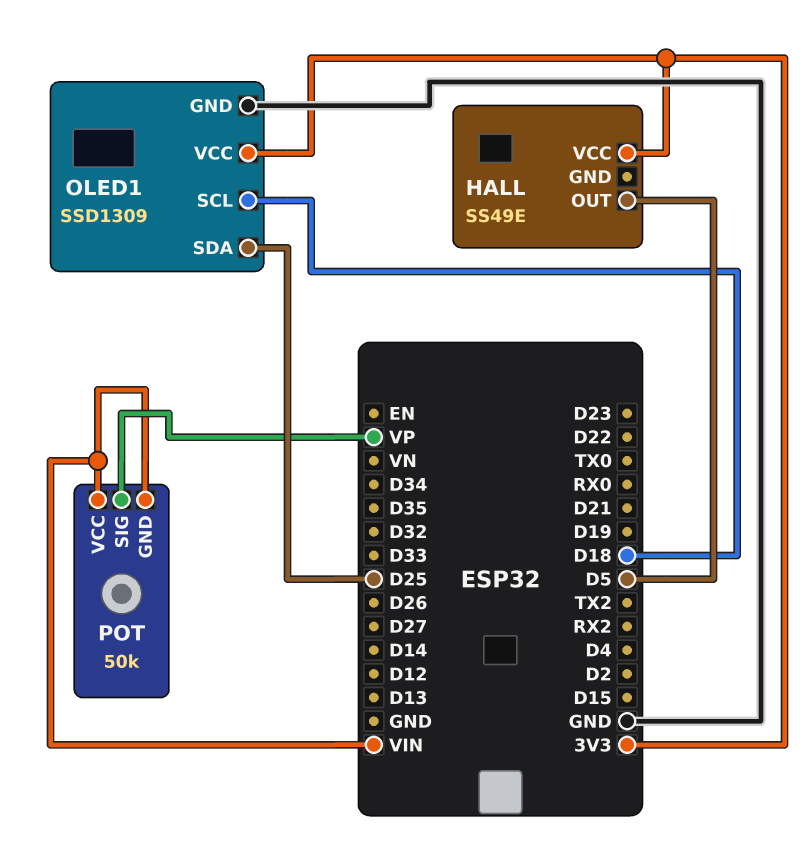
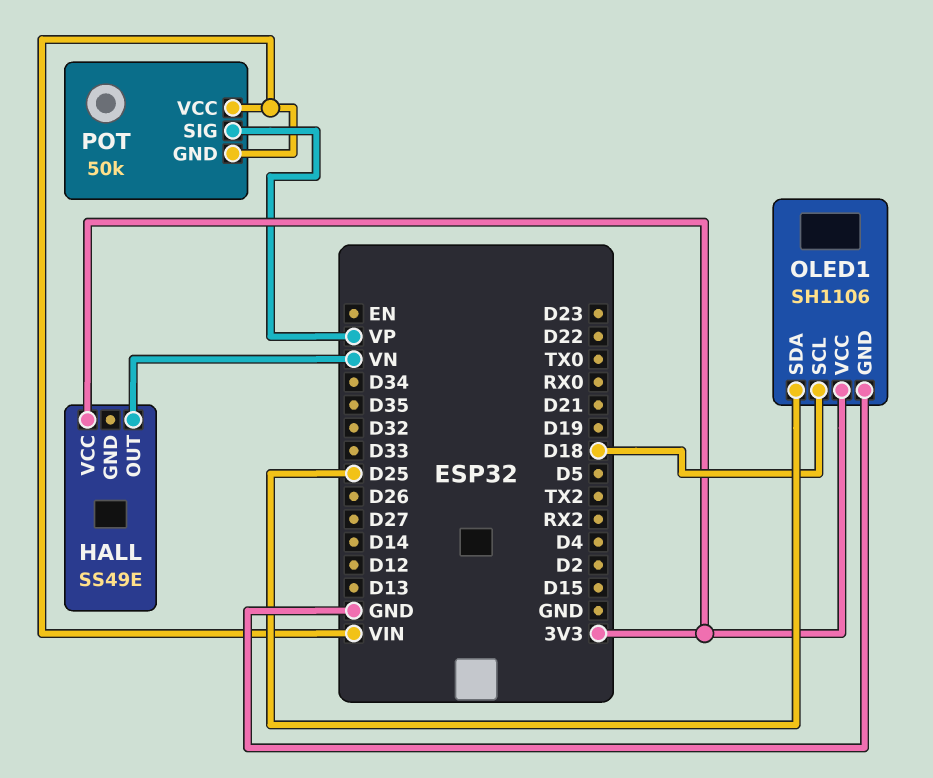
HALL pin OUT: D5 -> VN
OLED1: SSD1309 -> SH1106

